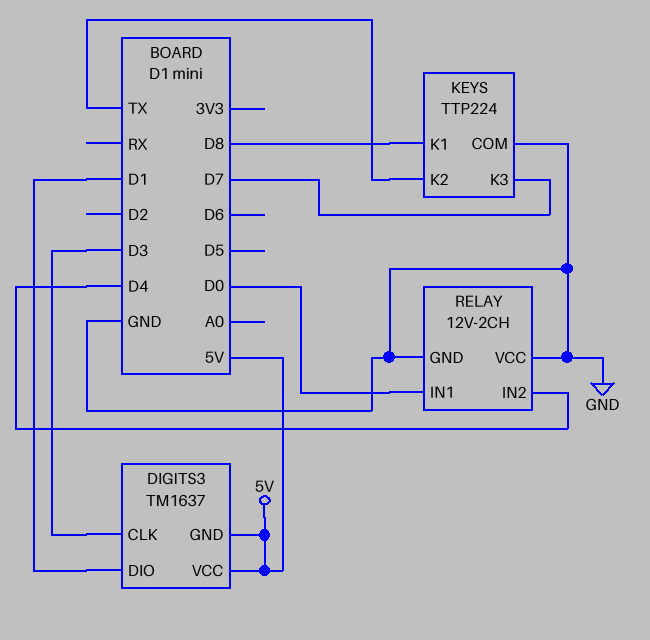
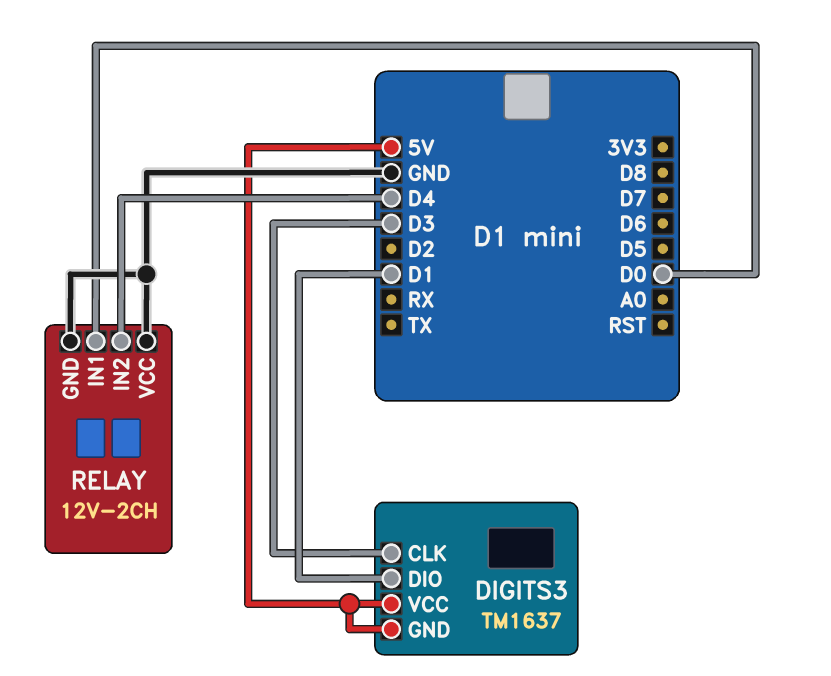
KEYS: TTP224 -> none
KEYS pin COM: GND -> none
KEYS pin K1: D8 -> none
KEYS pin K2: TX -> none
KEYS pin K3: D7 -> none

